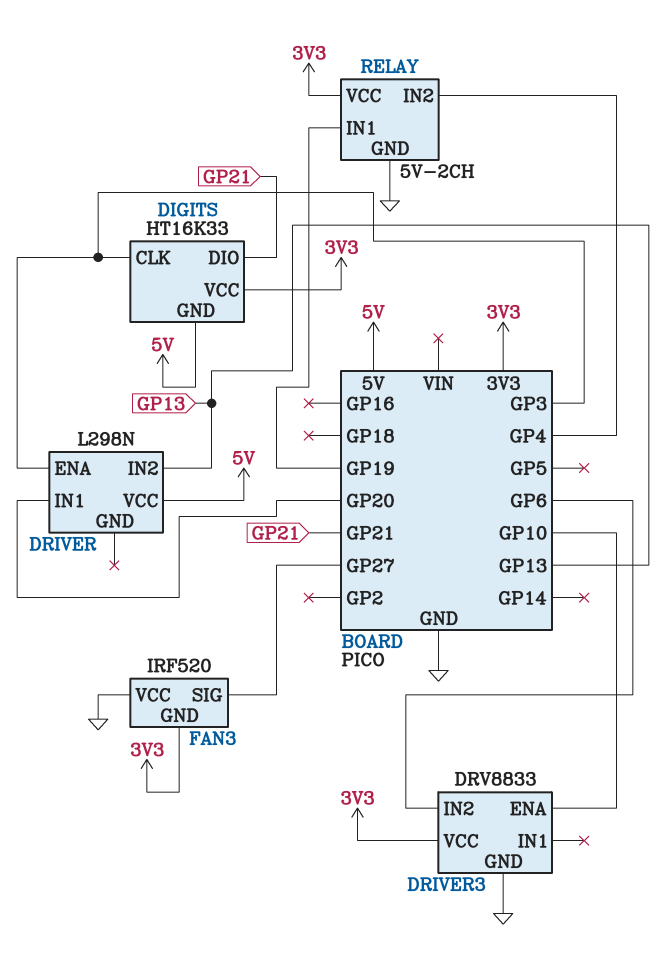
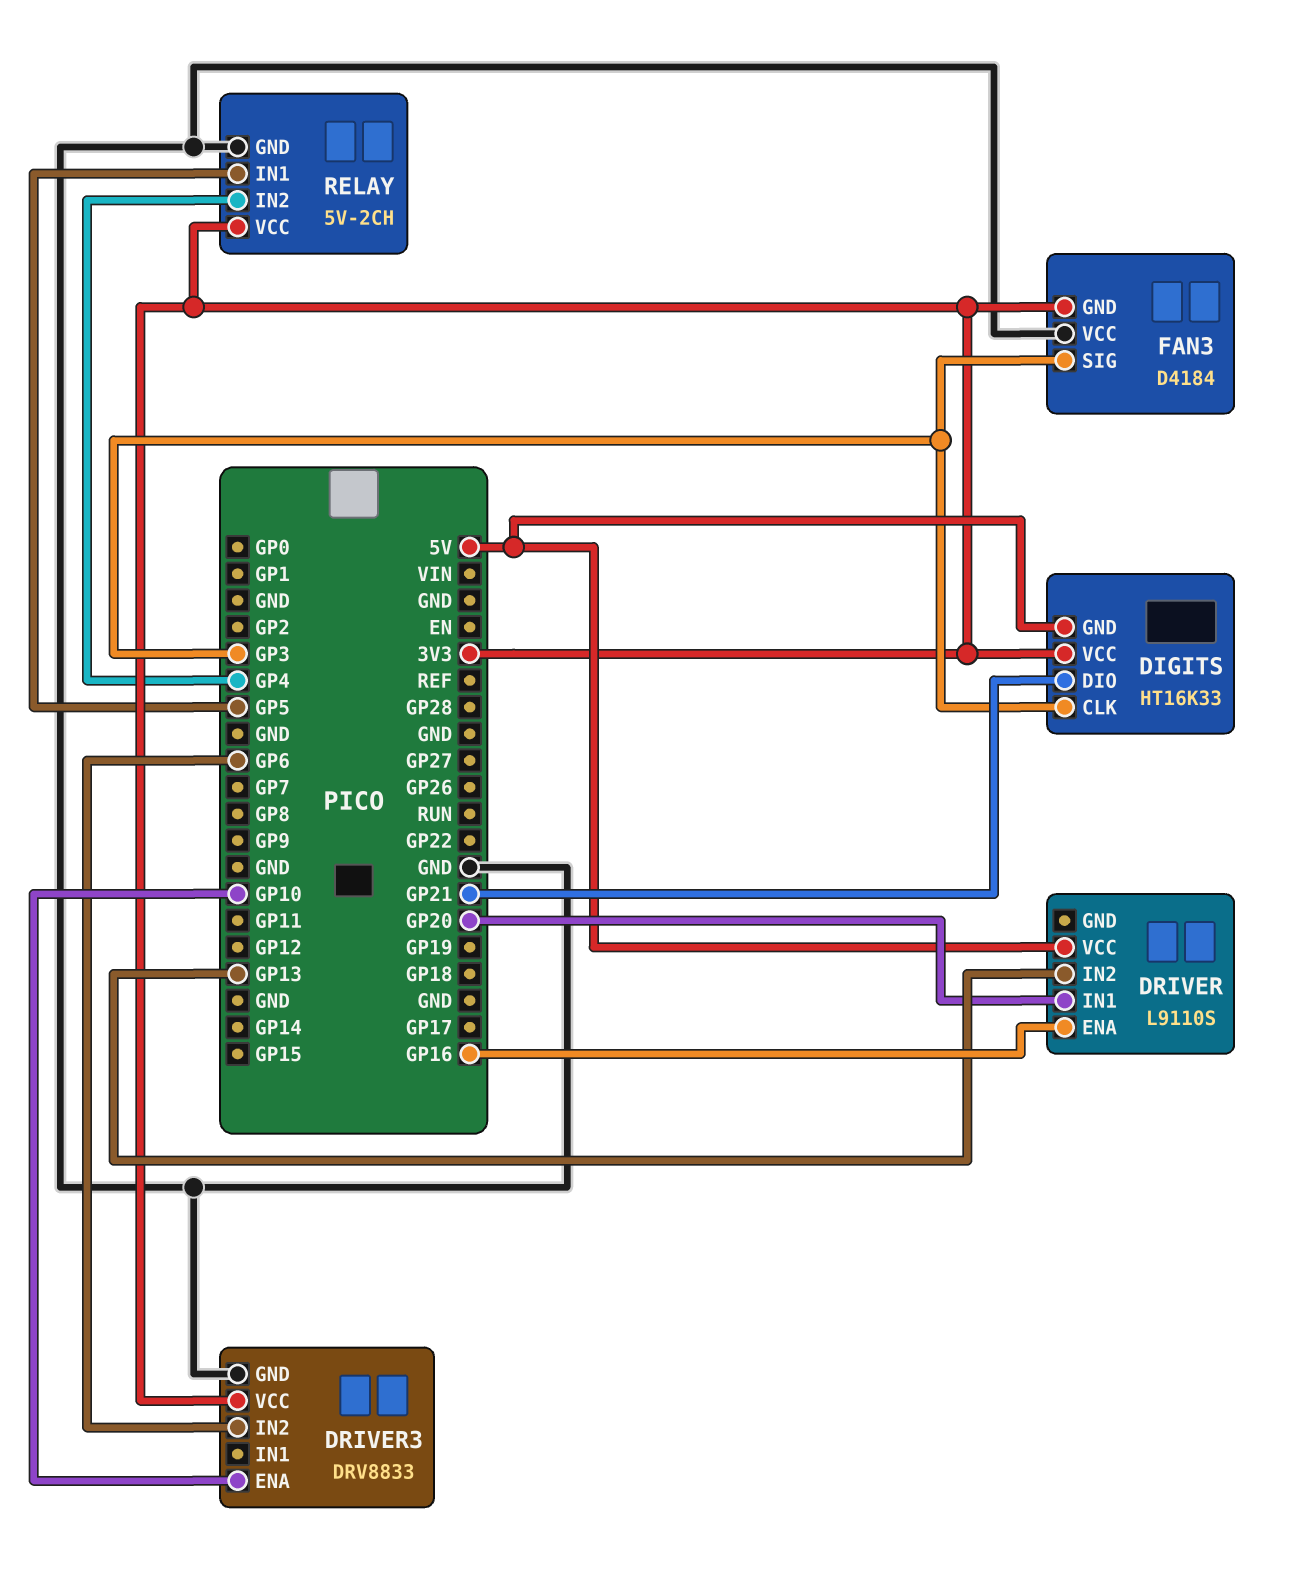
DRIVER: L298N -> L9110S
DRIVER pin ENA: GP3 -> GP16
FAN3: IRF520 -> D4184
FAN3 pin SIG: GP27 -> GP3
RELAY pin IN1: GP19 -> GP5

